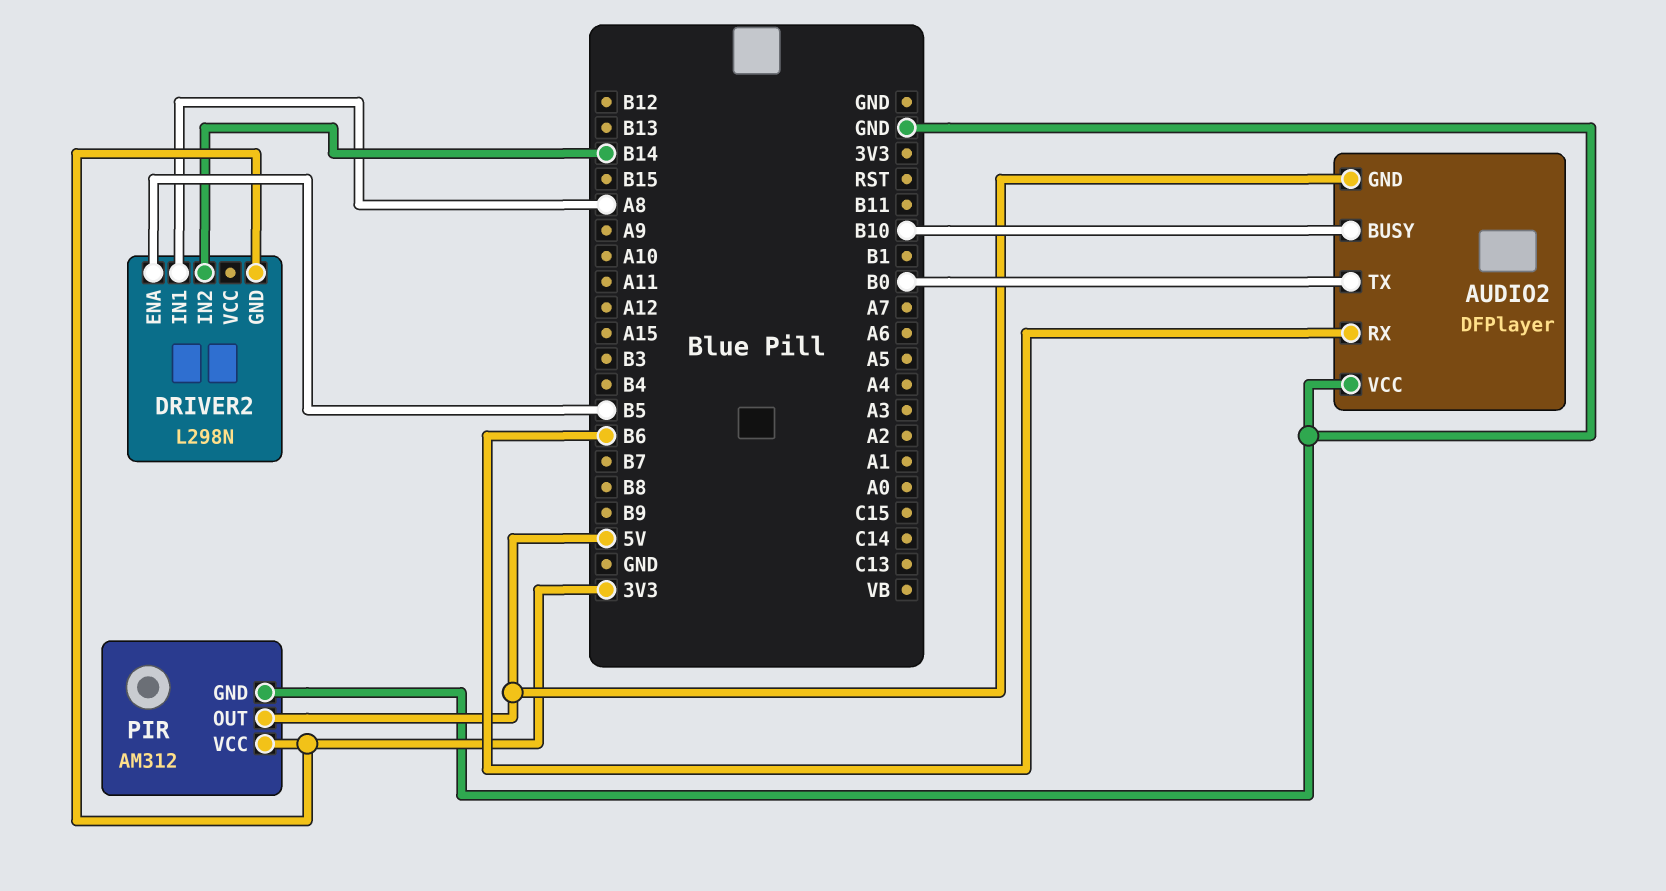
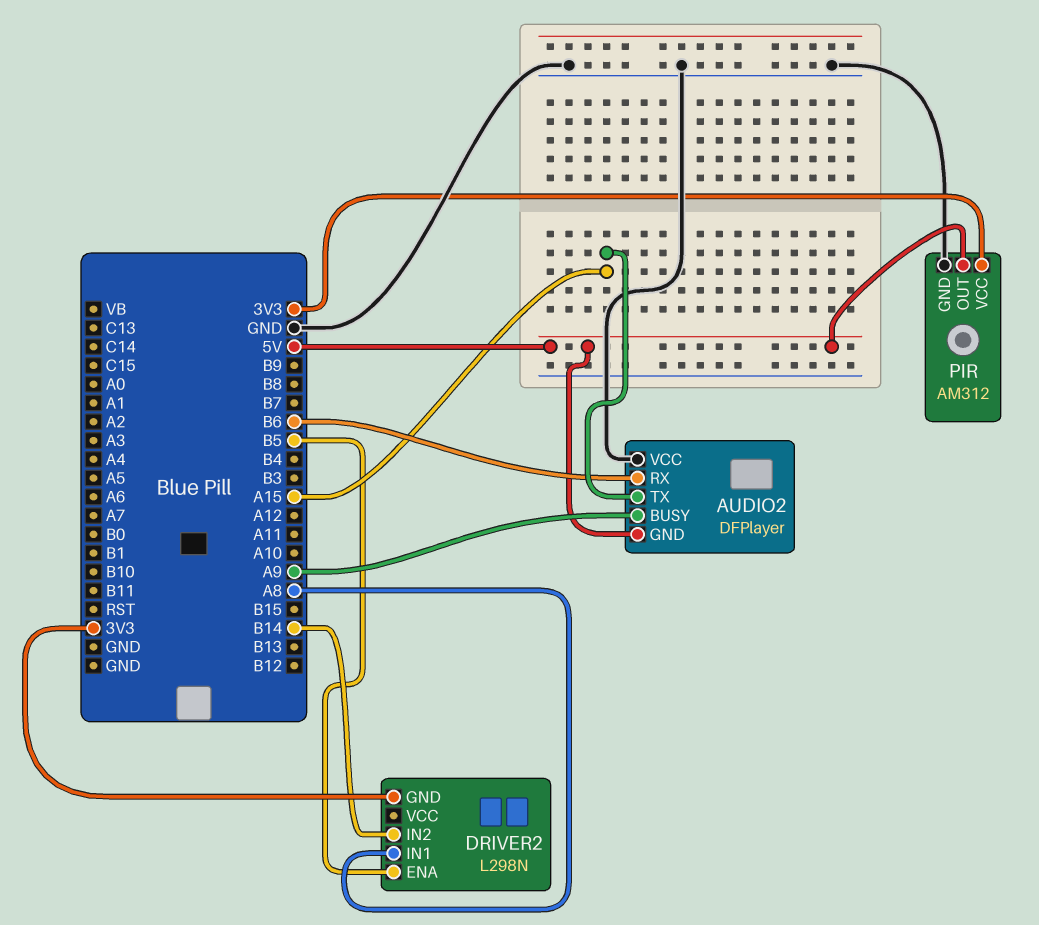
AUDIO2 pin BUSY: B10 -> A9
AUDIO2 pin TX: B0 -> A15

